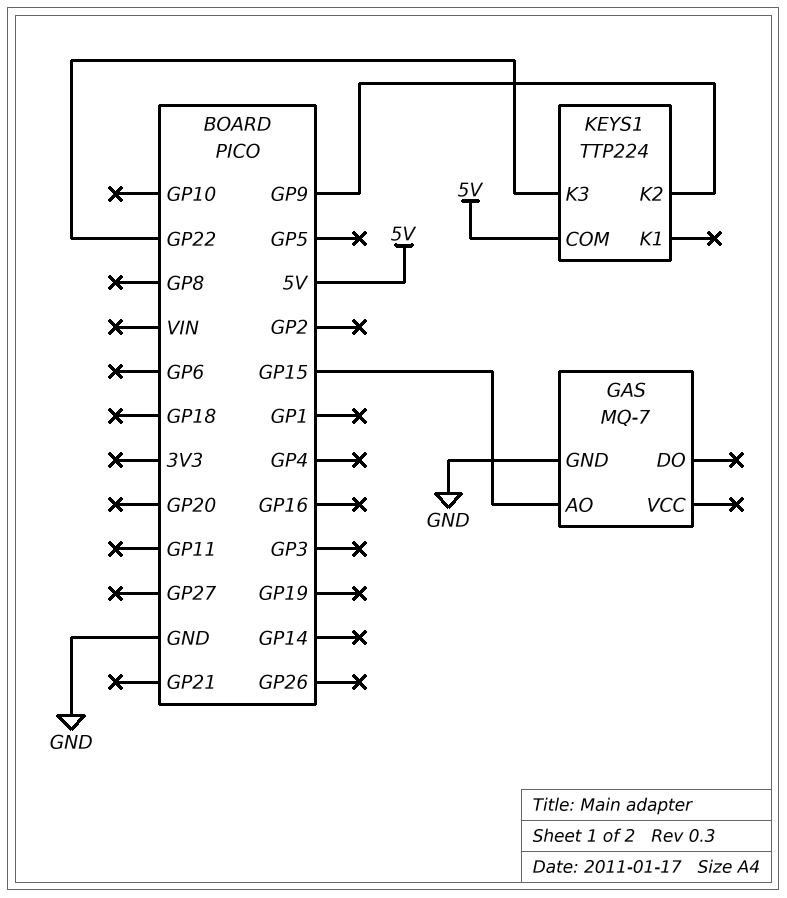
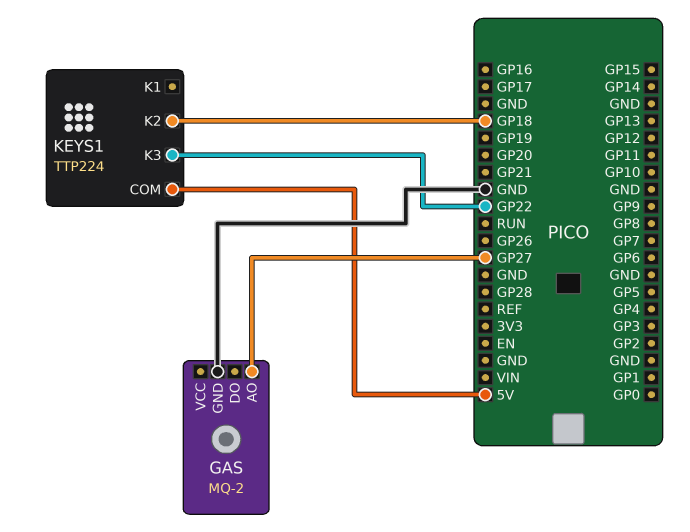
GAS: MQ-7 -> MQ-2
GAS pin AO: GP15 -> GP27
KEYS1 pin K2: GP9 -> GP18

